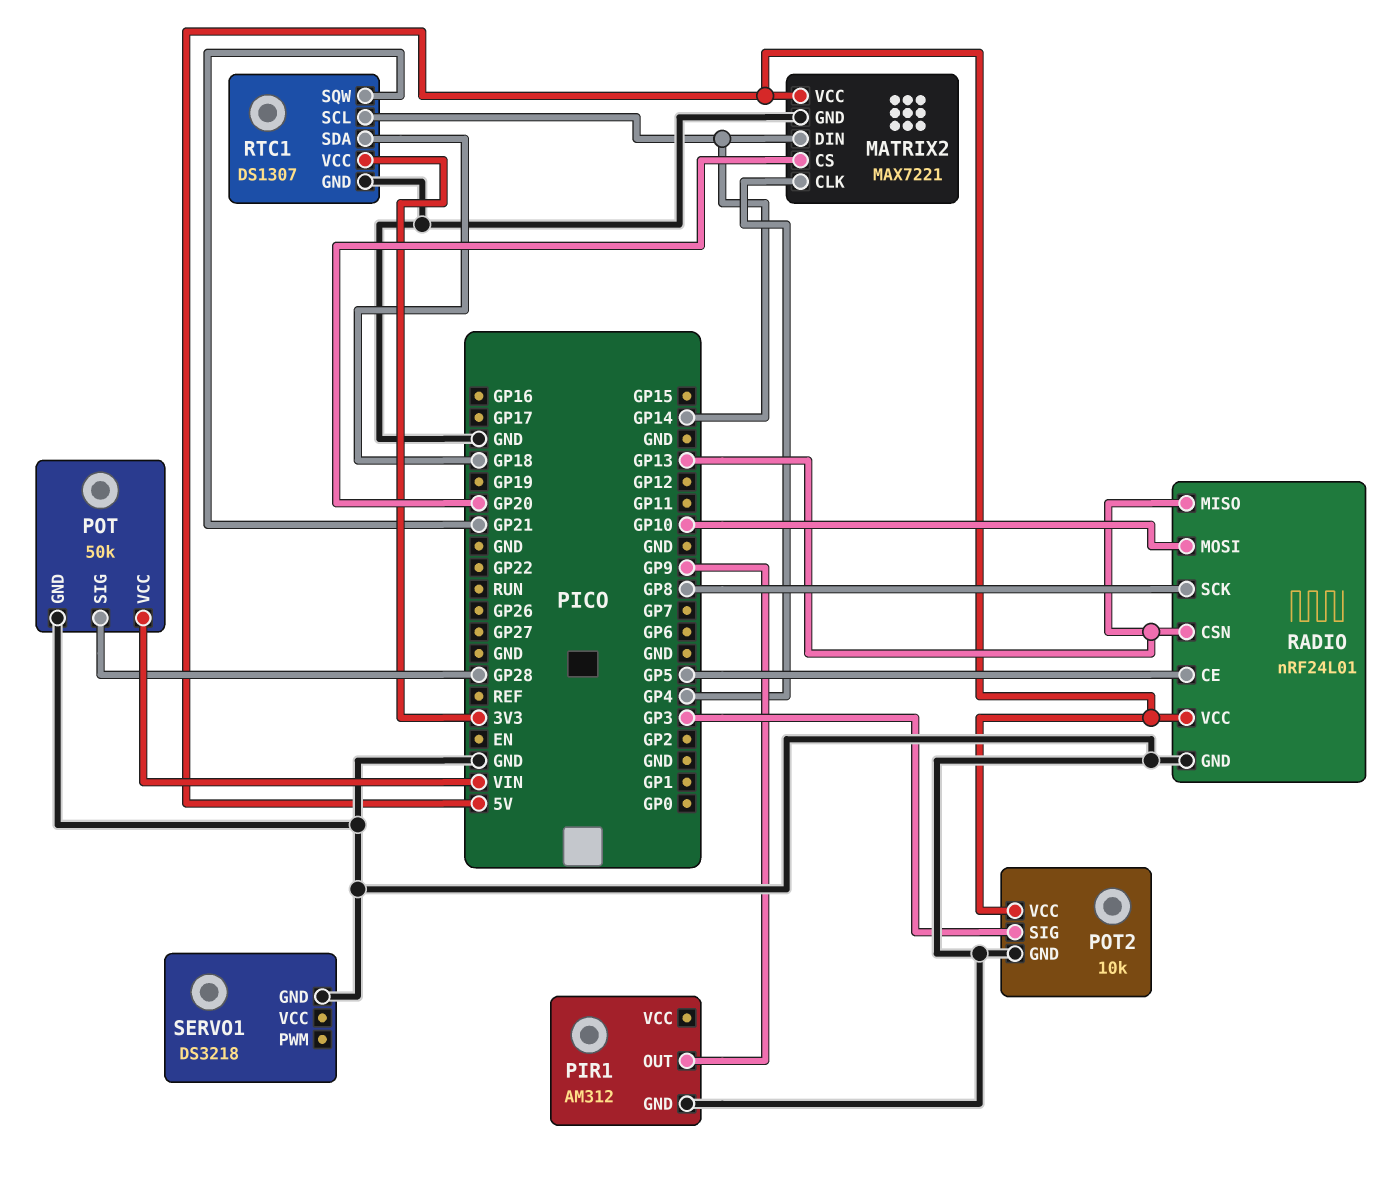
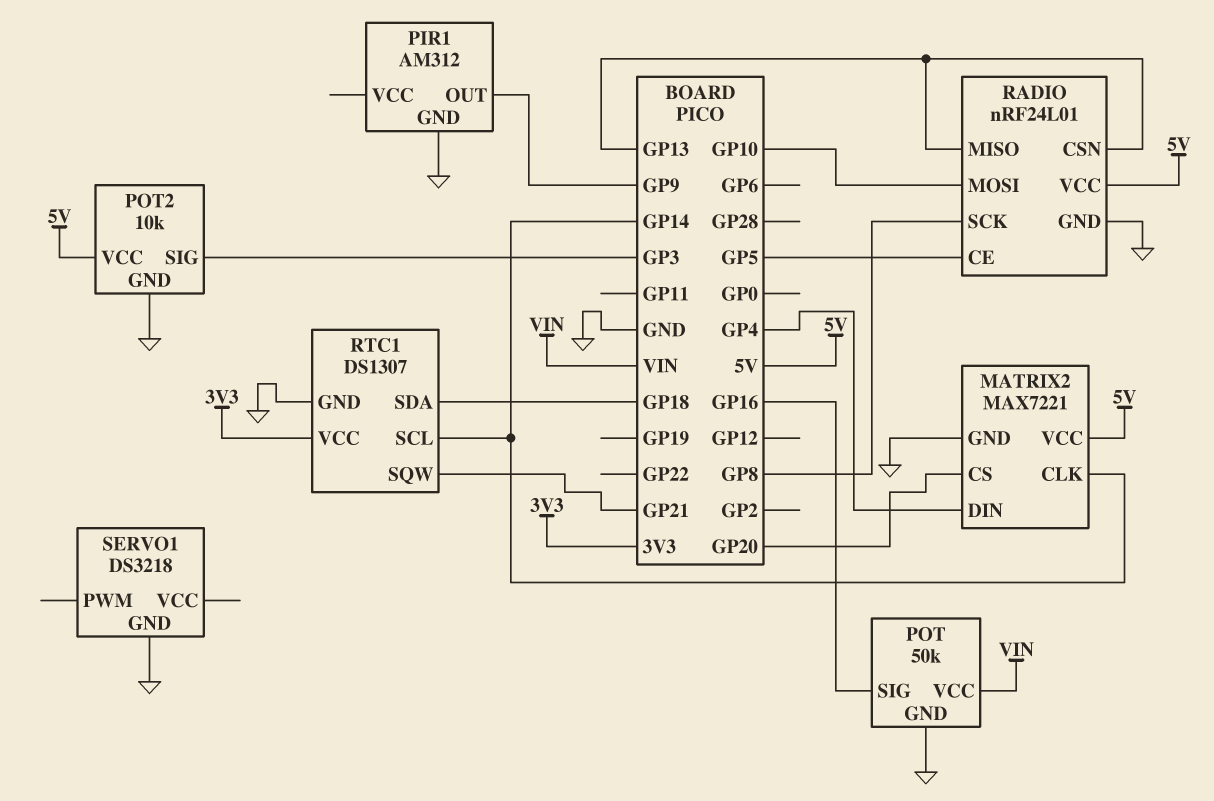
MATRIX2 pin CLK: GP4 -> GP14
MATRIX2 pin DIN: GP14 -> GP4
POT pin SIG: GP28 -> GP16

